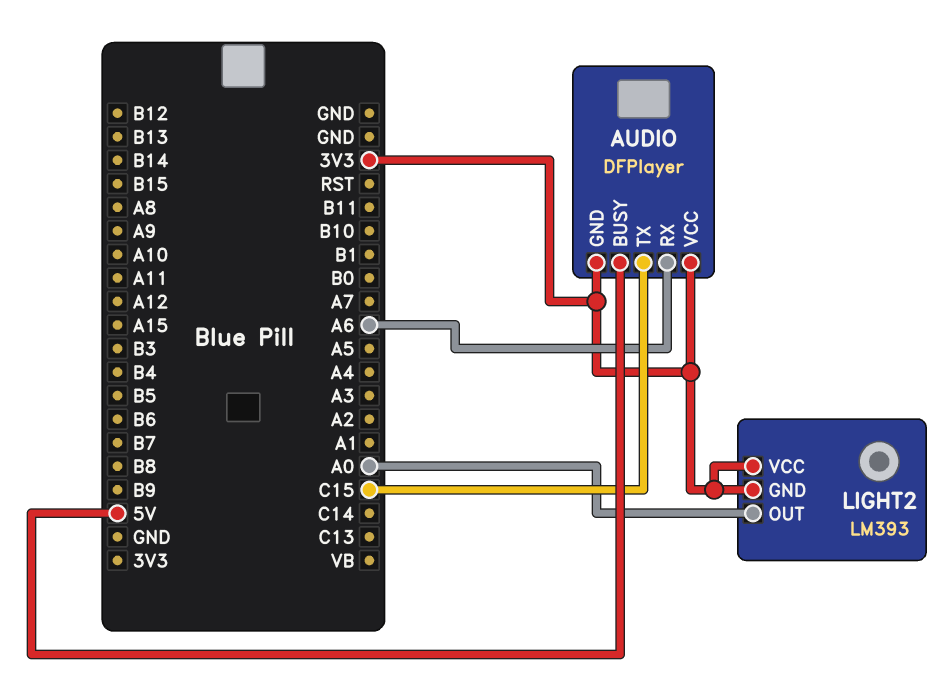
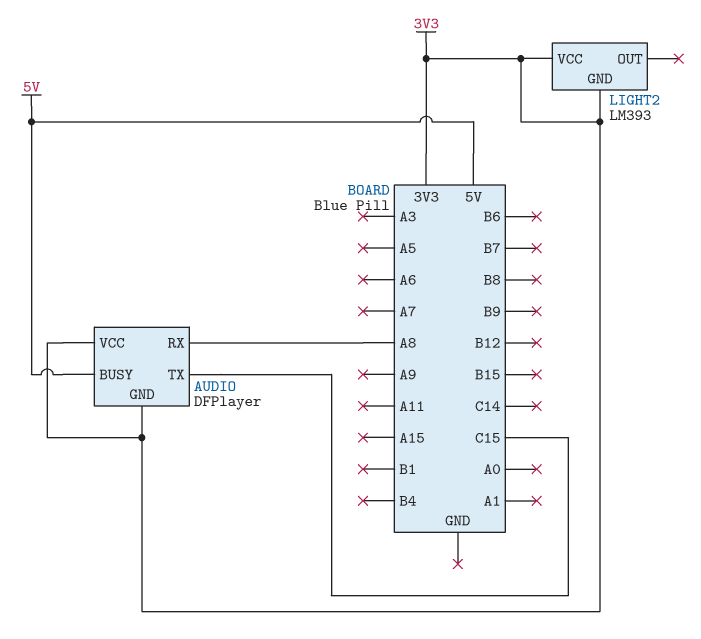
AUDIO pin RX: A6 -> A8
LIGHT2 pin OUT: A0 -> none

